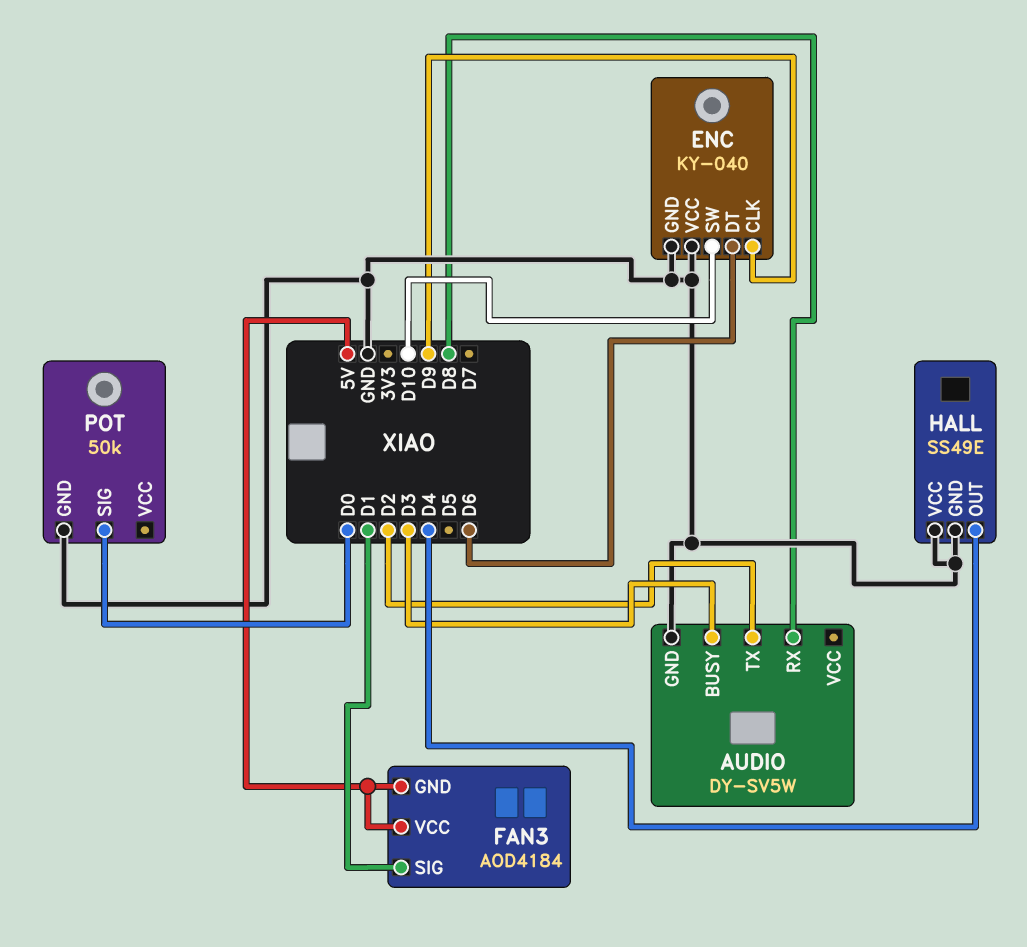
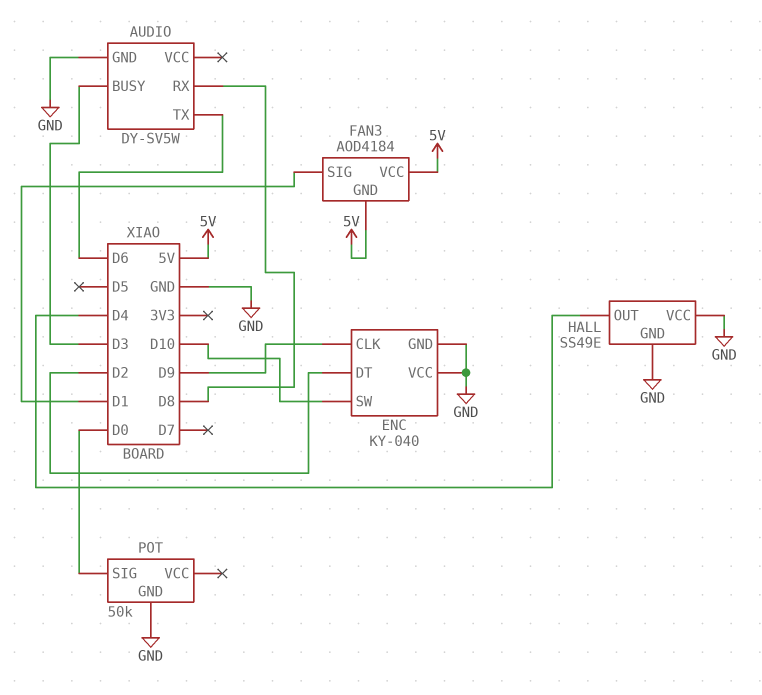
AUDIO pin TX: D2 -> D6
ENC pin DT: D6 -> D2

